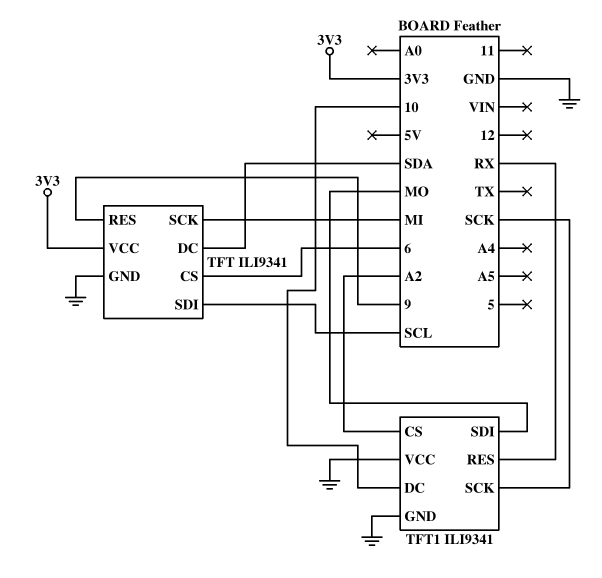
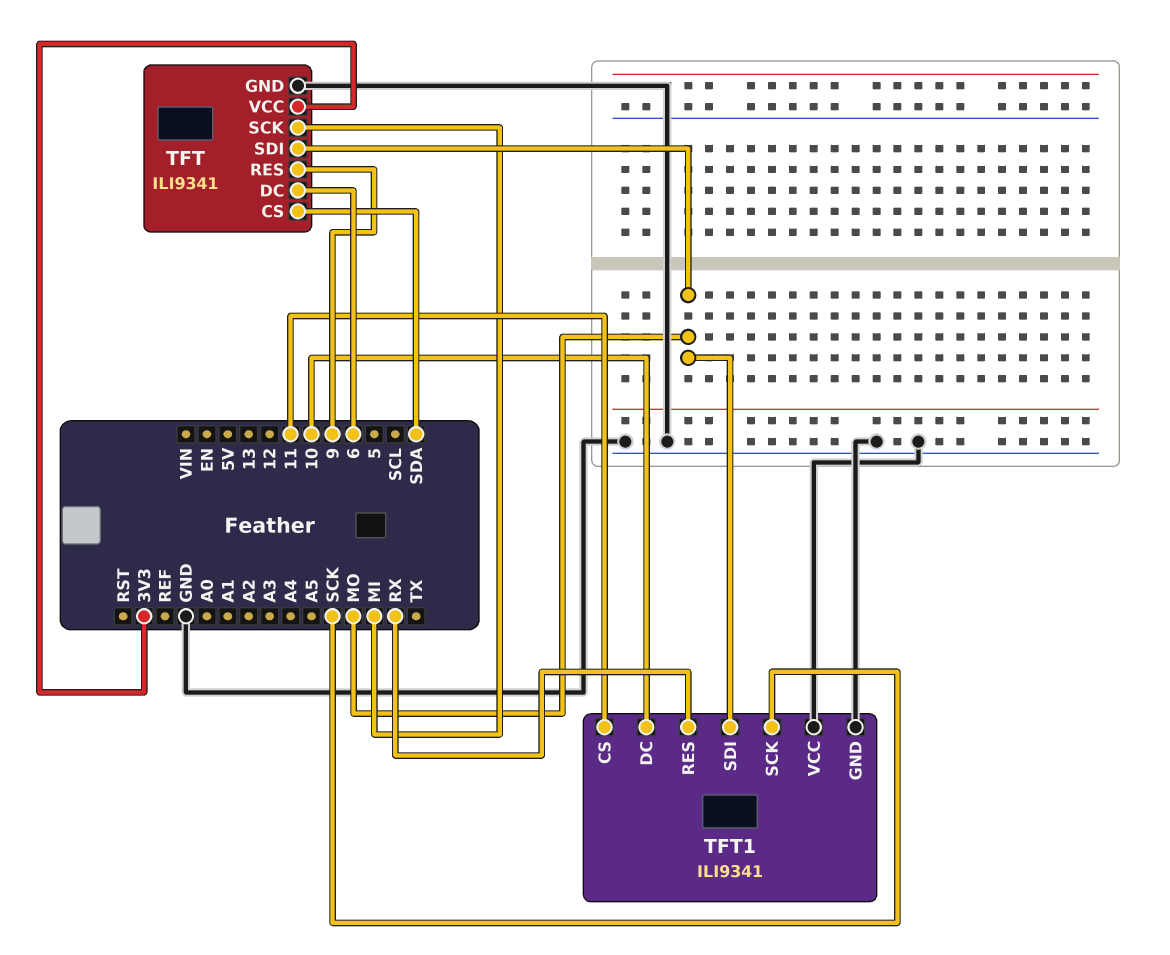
TFT pin CS: 6 -> SDA
TFT pin DC: SDA -> 6
TFT pin SDI: SCL -> MO
TFT1 pin CS: A2 -> 11

